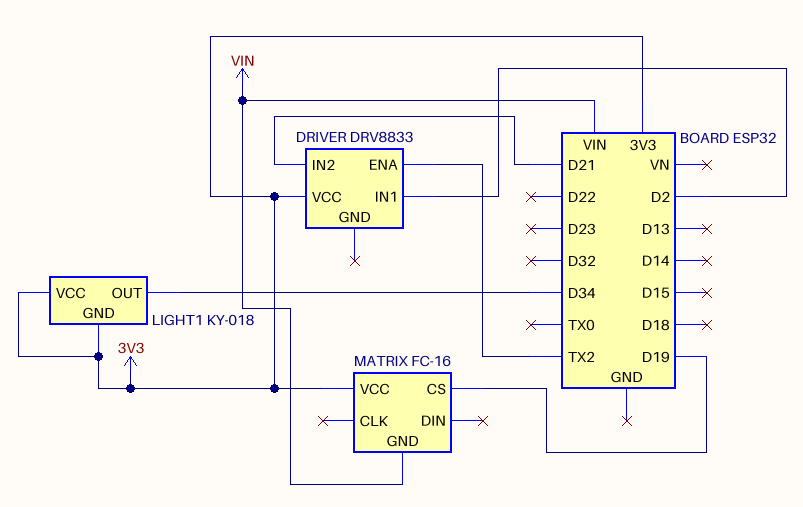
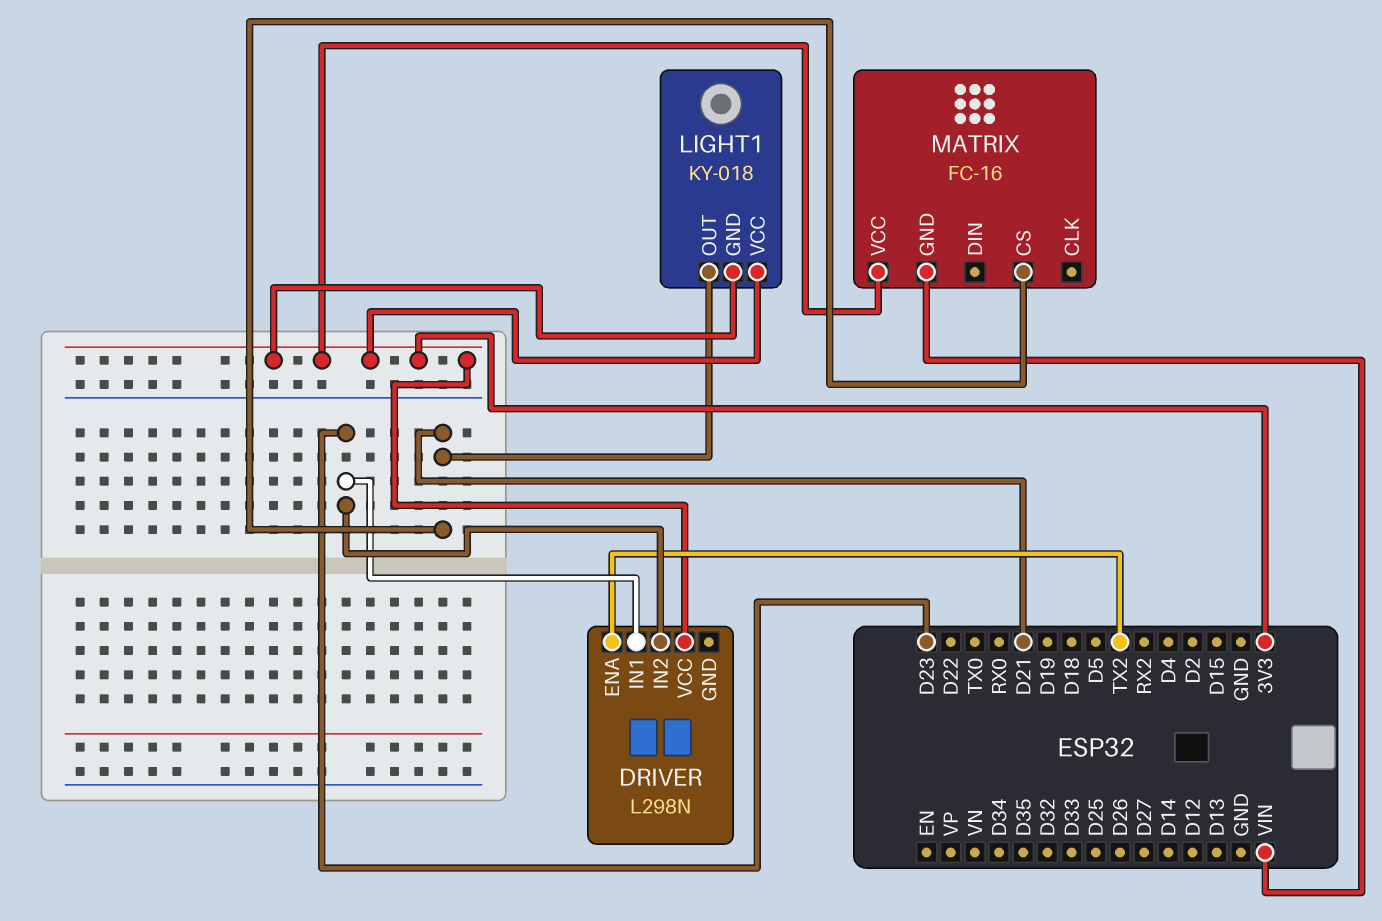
DRIVER: DRV8833 -> L298N
DRIVER pin IN1: D2 -> D23
DRIVER pin IN2: D21 -> D23
LIGHT1 pin OUT: D34 -> D21
MATRIX pin CS: D19 -> D21

